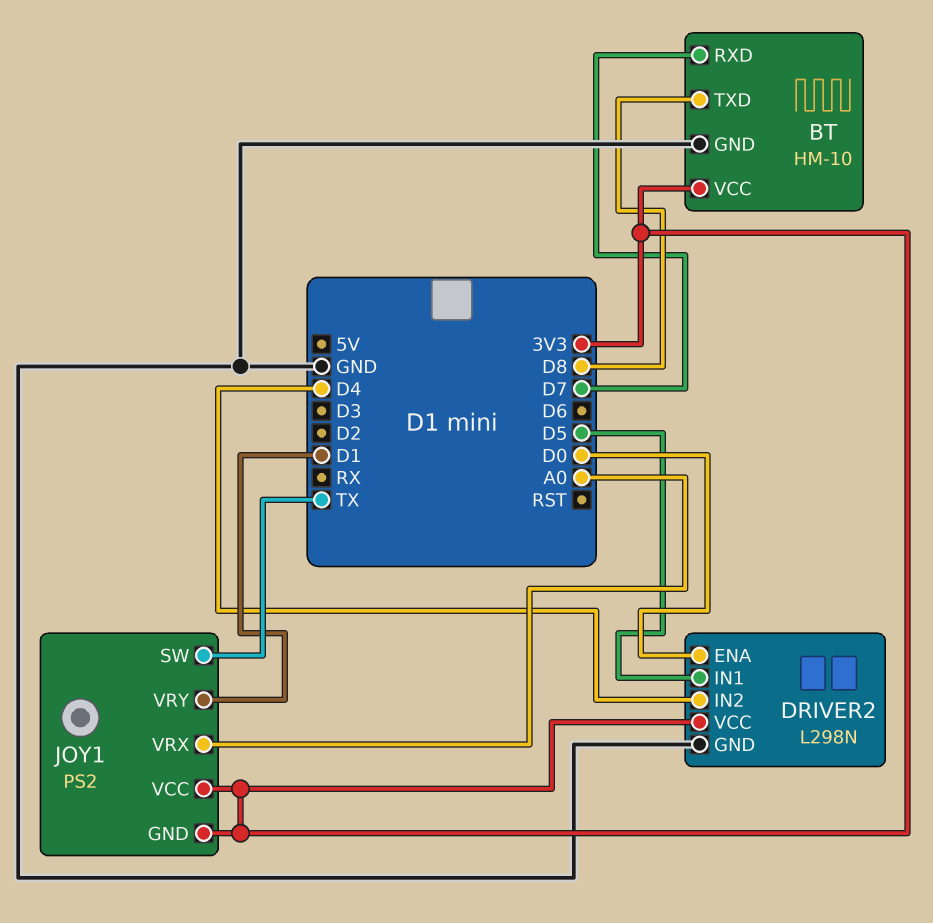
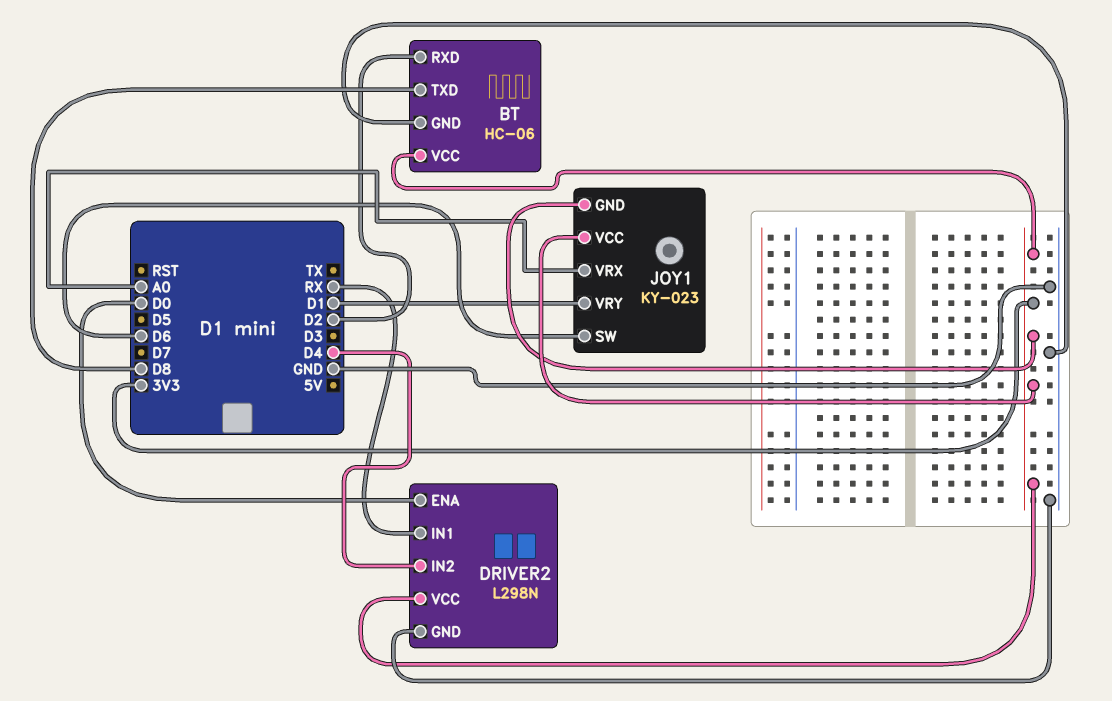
BT: HM-10 -> HC-06
BT pin RXD: D7 -> D2
DRIVER2 pin IN1: D5 -> RX
JOY1: PS2 -> KY-023
JOY1 pin SW: TX -> D6

